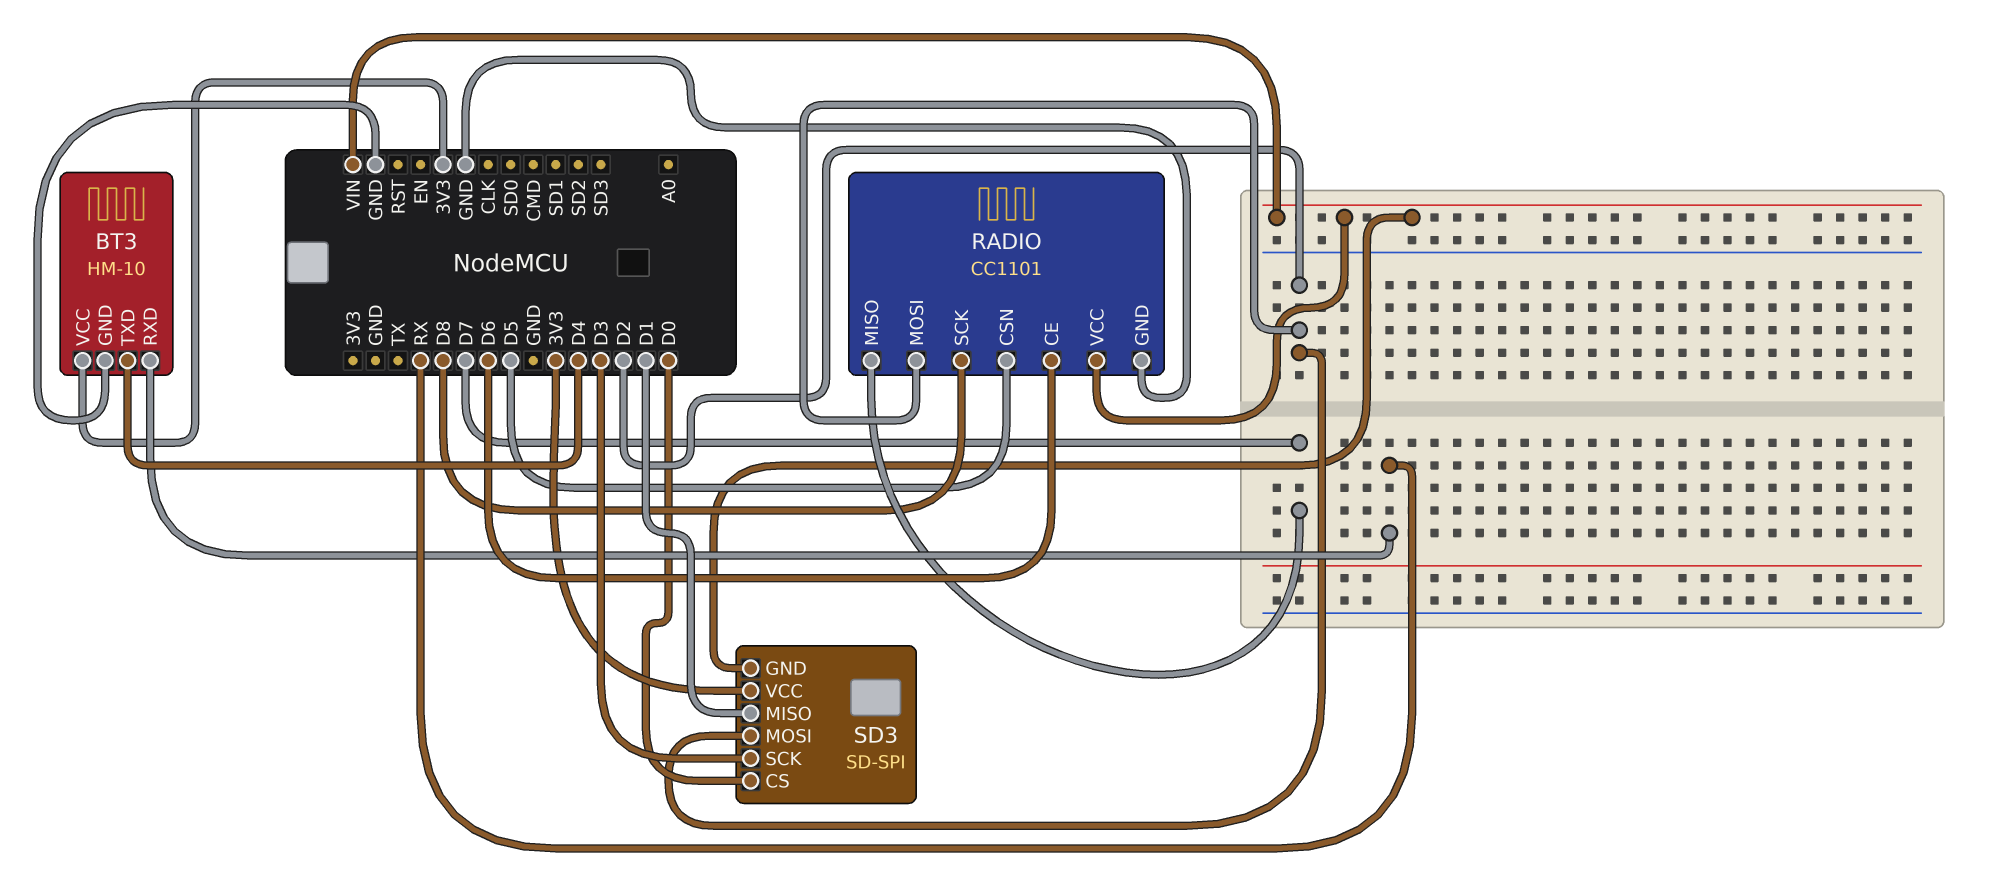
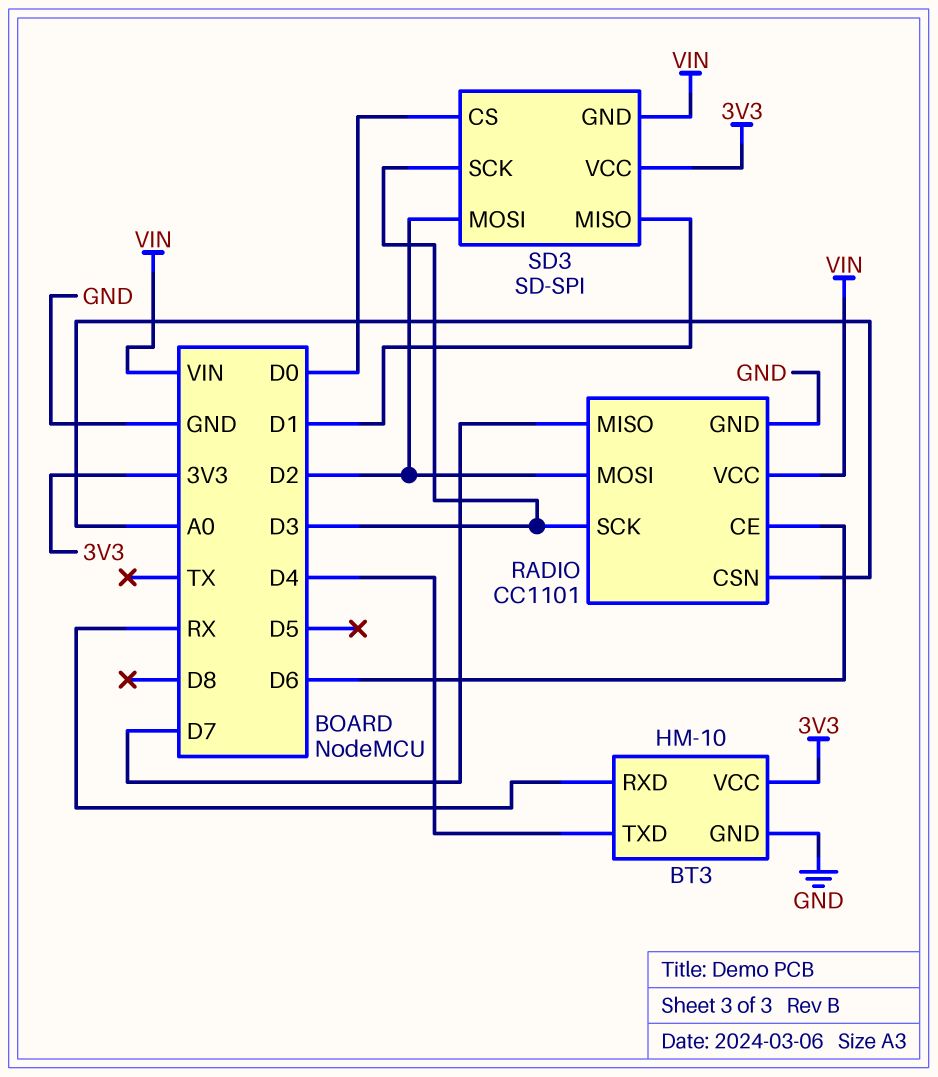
RADIO pin CSN: D5 -> A0
RADIO pin SCK: D8 -> D3

